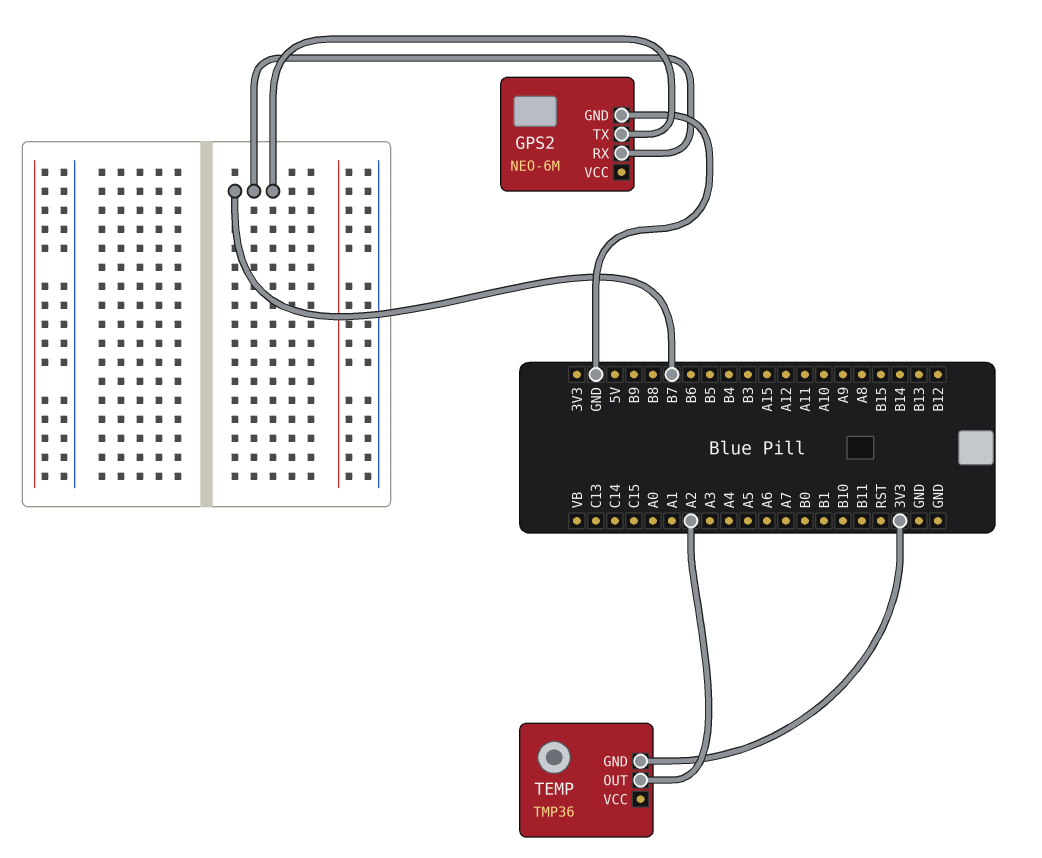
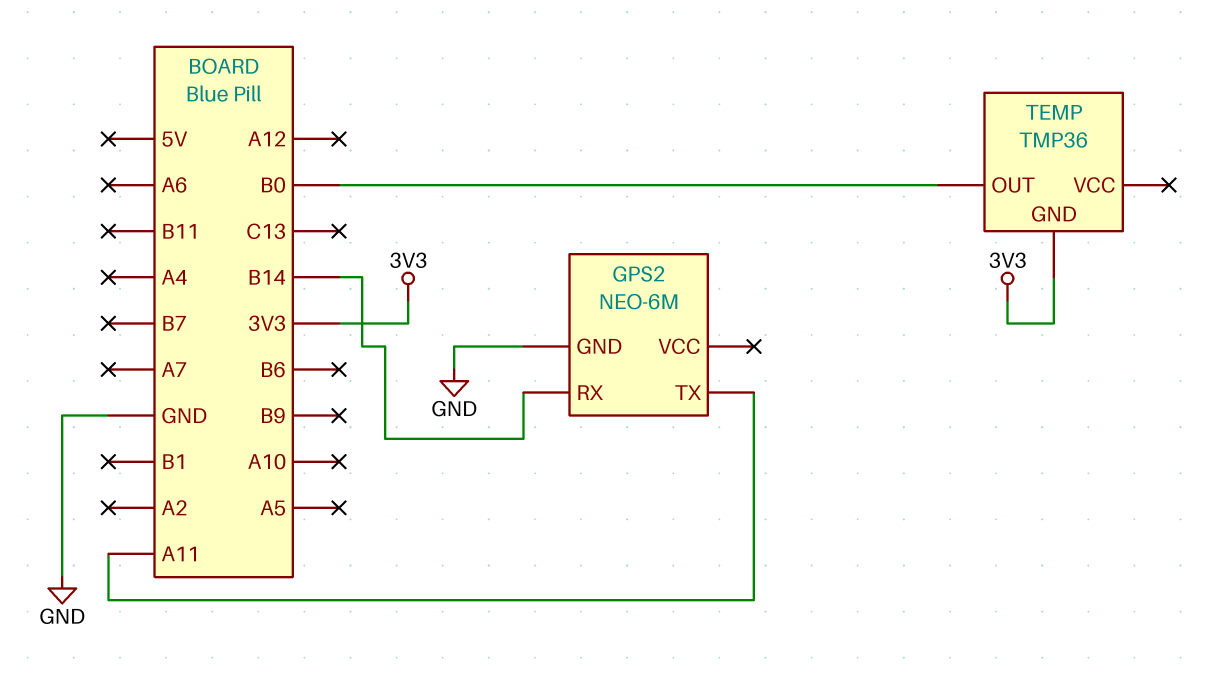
GPS2 pin RX: B7 -> B14
GPS2 pin TX: B7 -> A11
TEMP pin OUT: A2 -> B0

